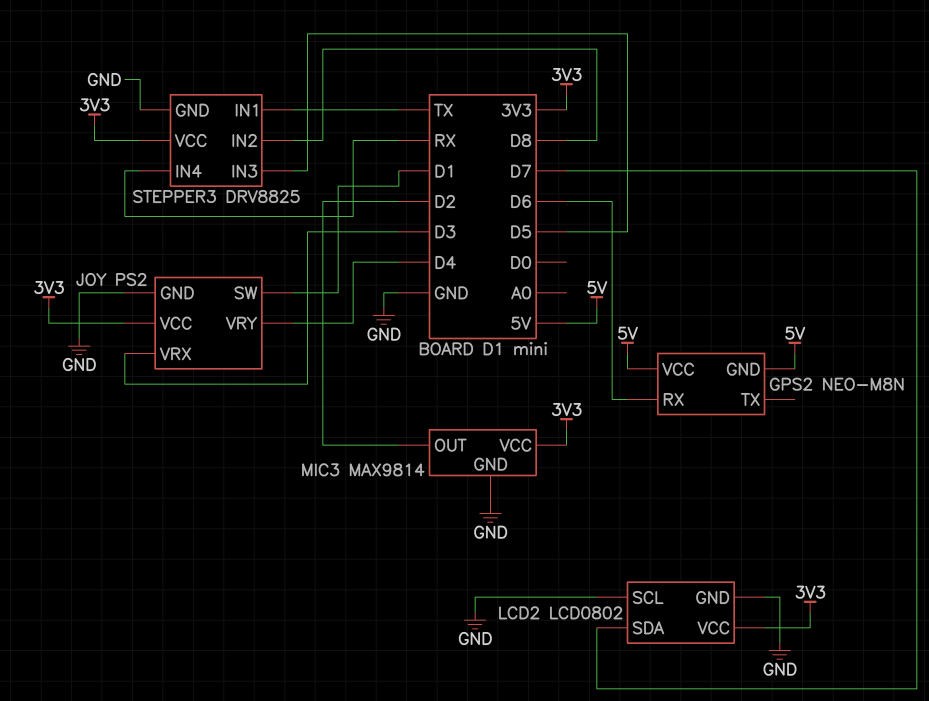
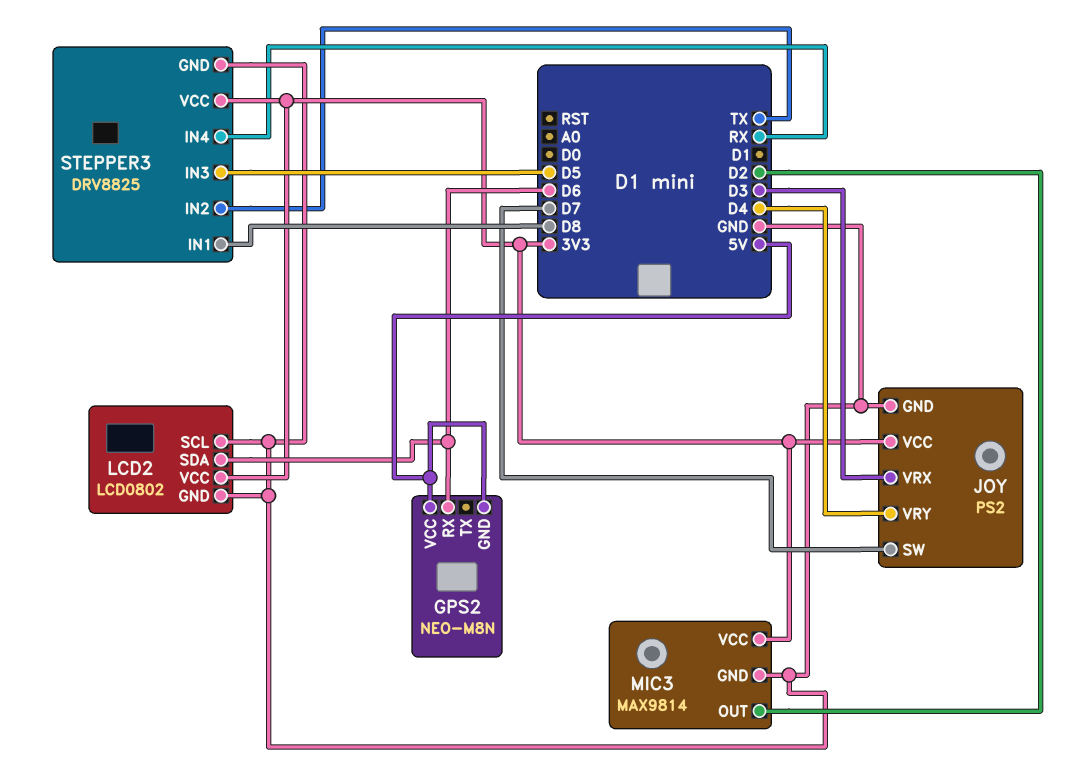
JOY pin SW: D1 -> D7
LCD2 pin SDA: D7 -> D6
STEPPER3 pin IN1: TX -> D8
STEPPER3 pin IN2: D8 -> TX

